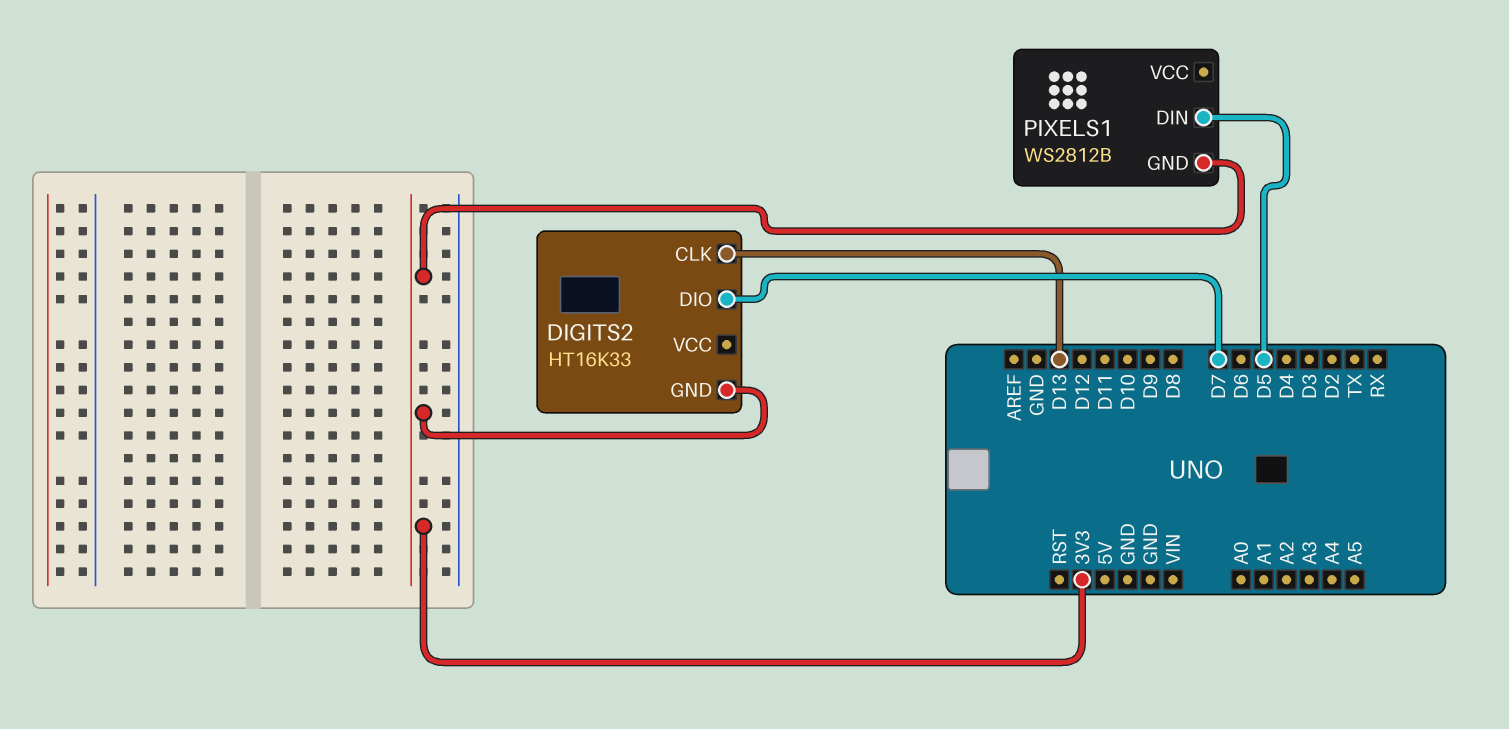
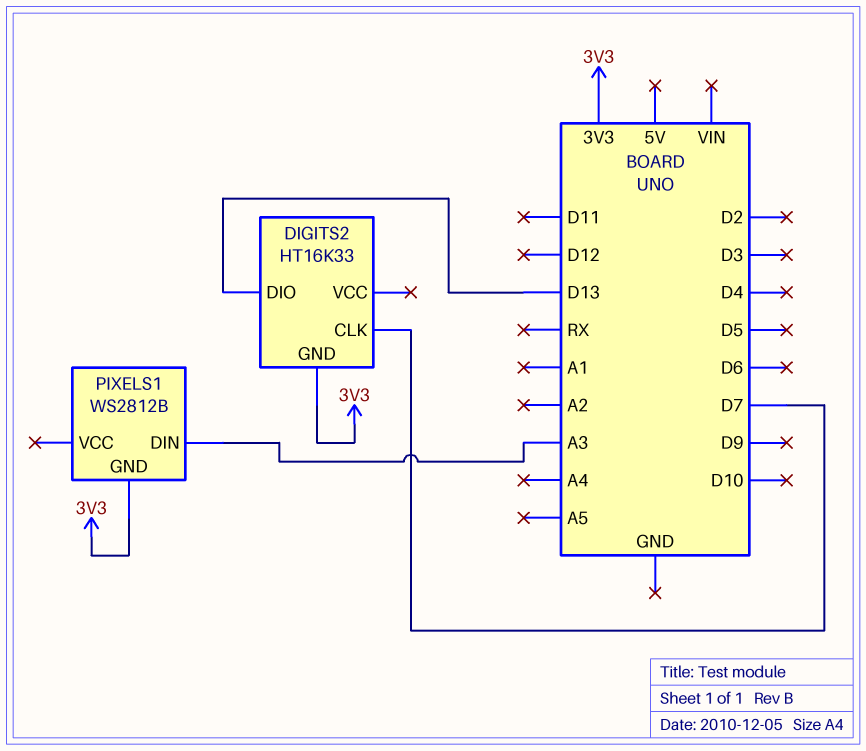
DIGITS2 pin CLK: D13 -> D7
DIGITS2 pin DIO: D7 -> D13
PIXELS1 pin DIN: D5 -> A3

